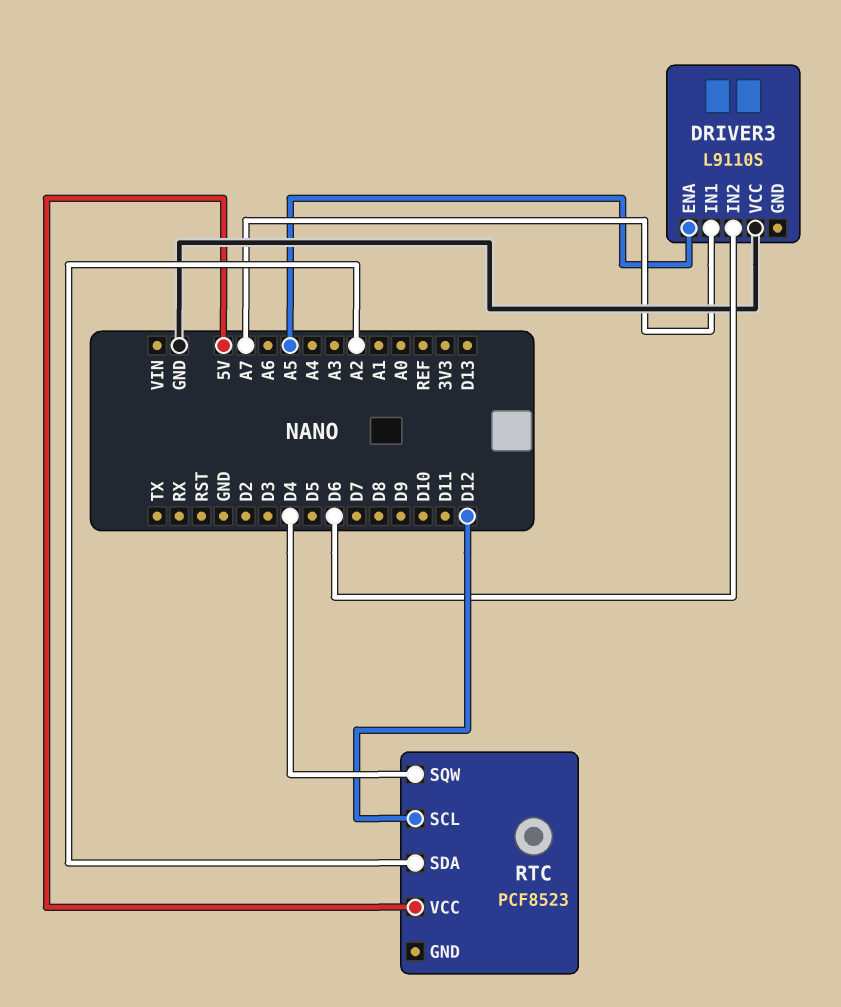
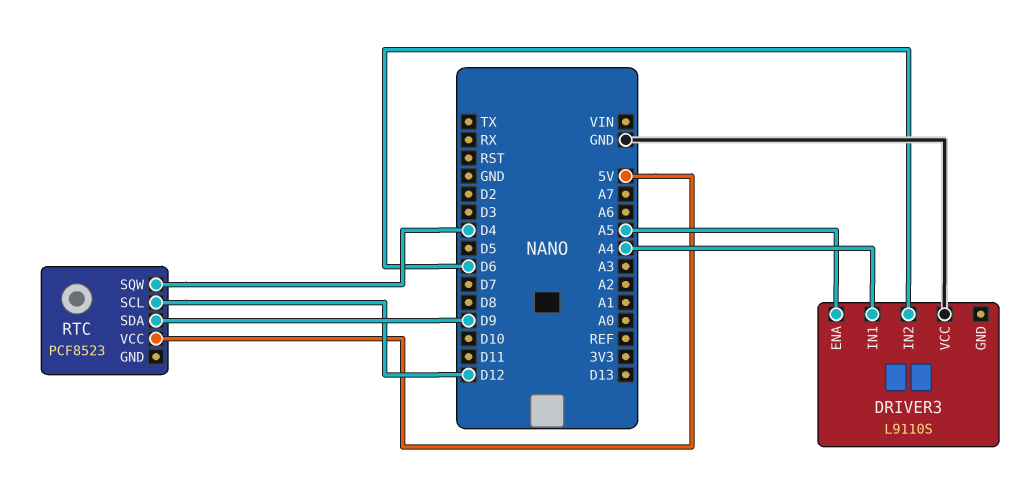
DRIVER3 pin IN1: A7 -> A4
RTC pin SDA: A2 -> D9

